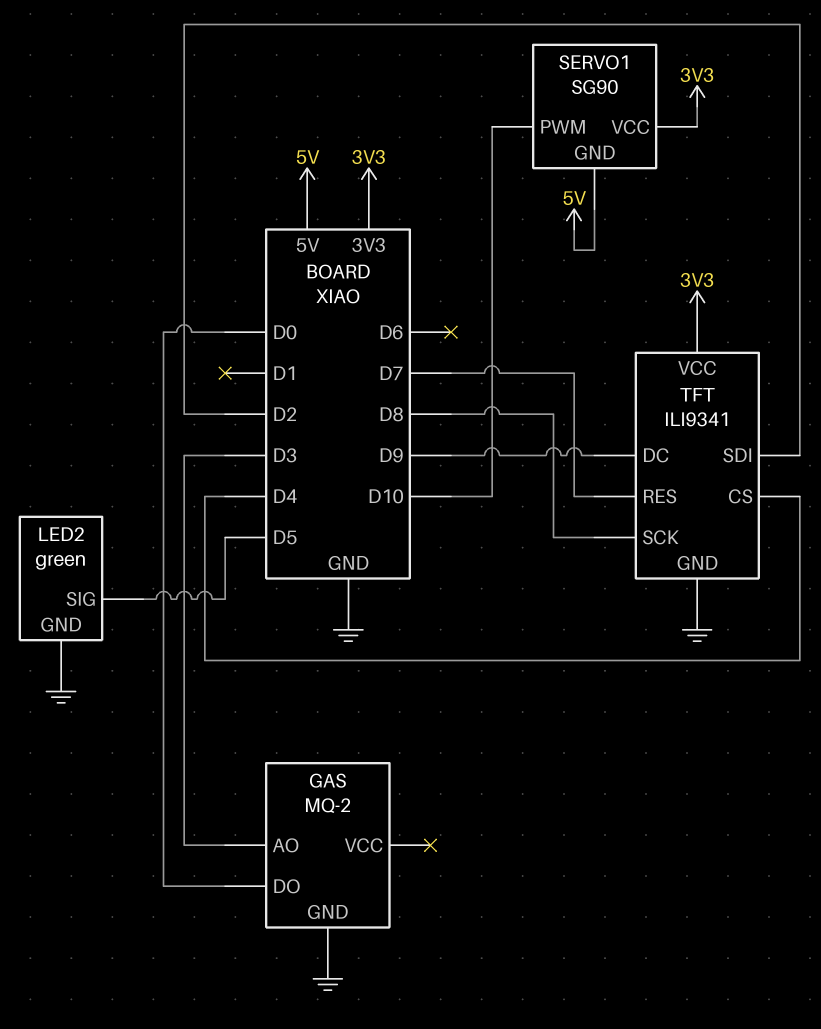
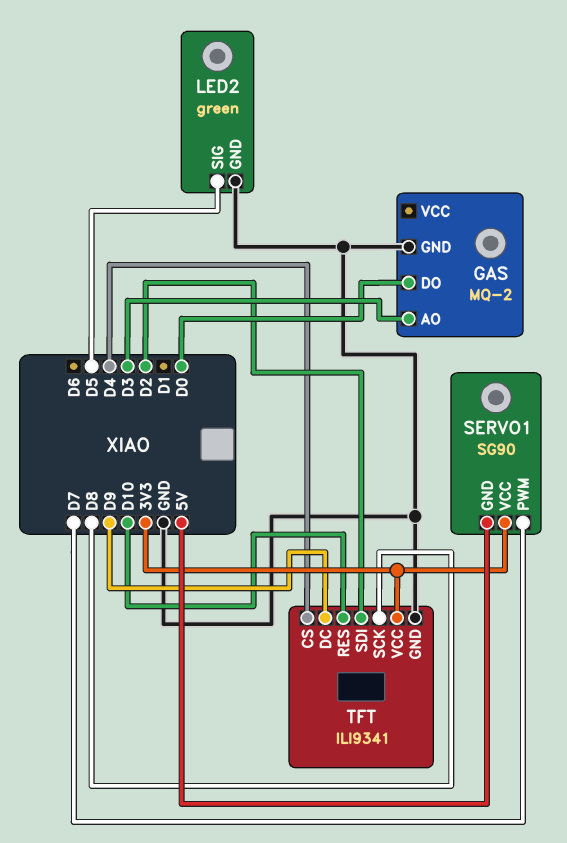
SERVO1 pin PWM: D10 -> D7
TFT pin RES: D7 -> D10

